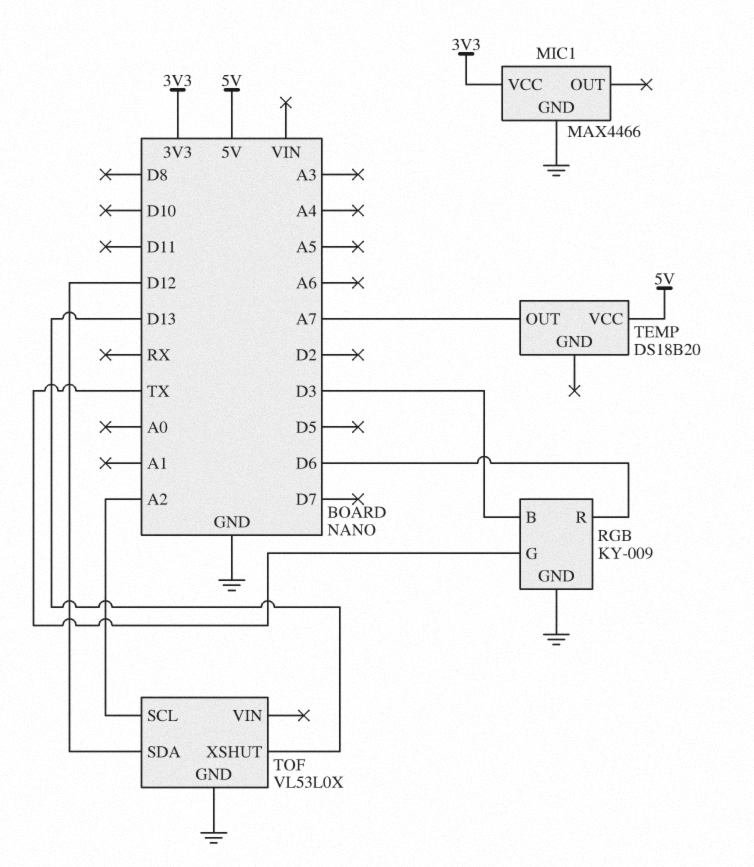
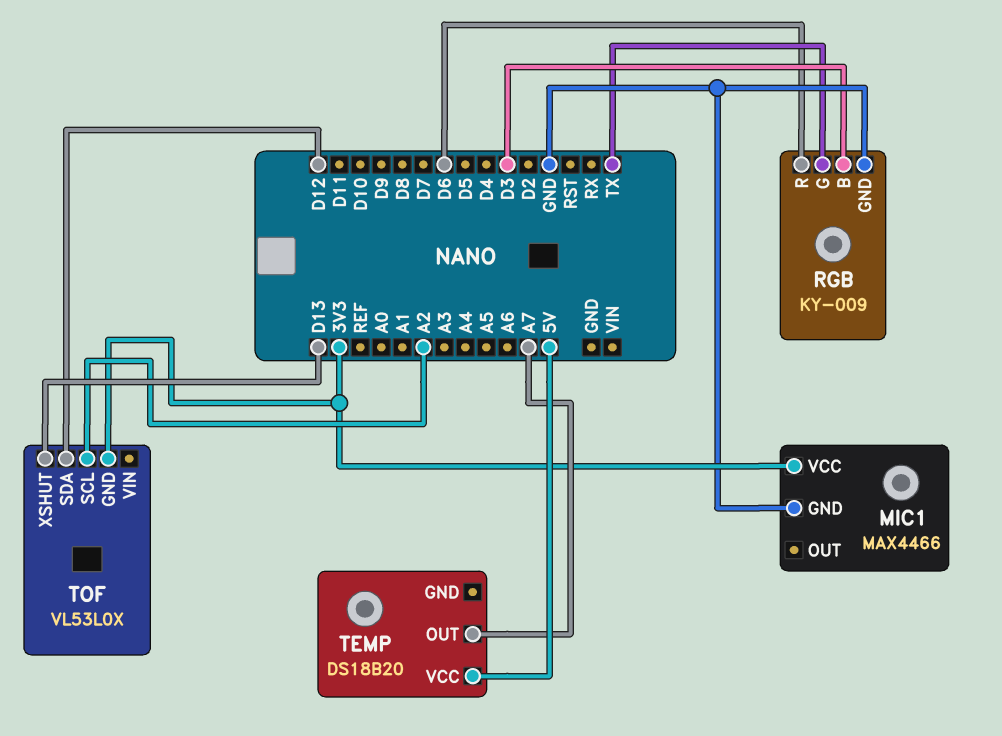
TOF pin GND: GND -> 3V3

